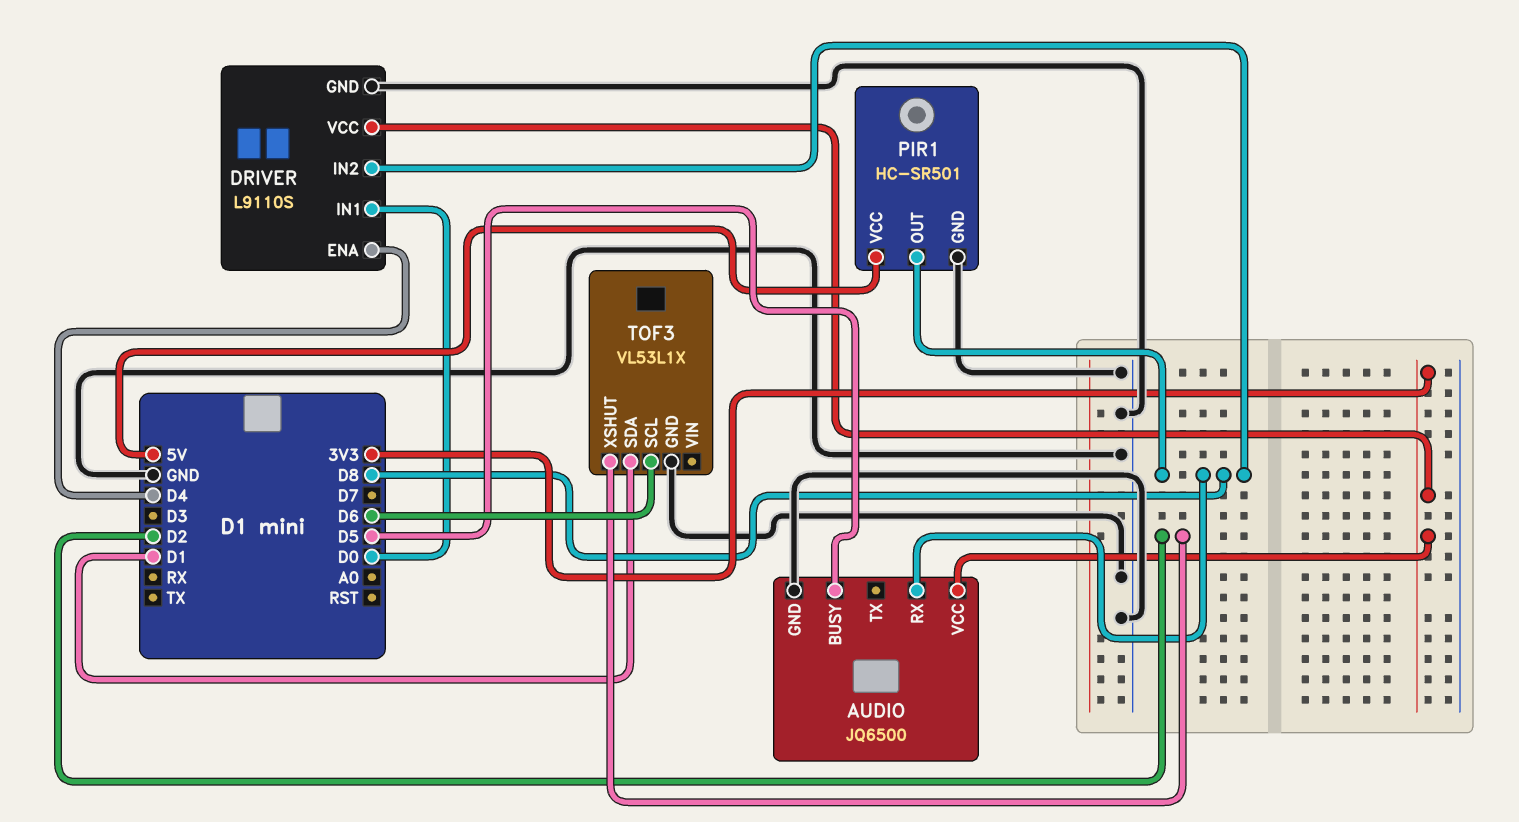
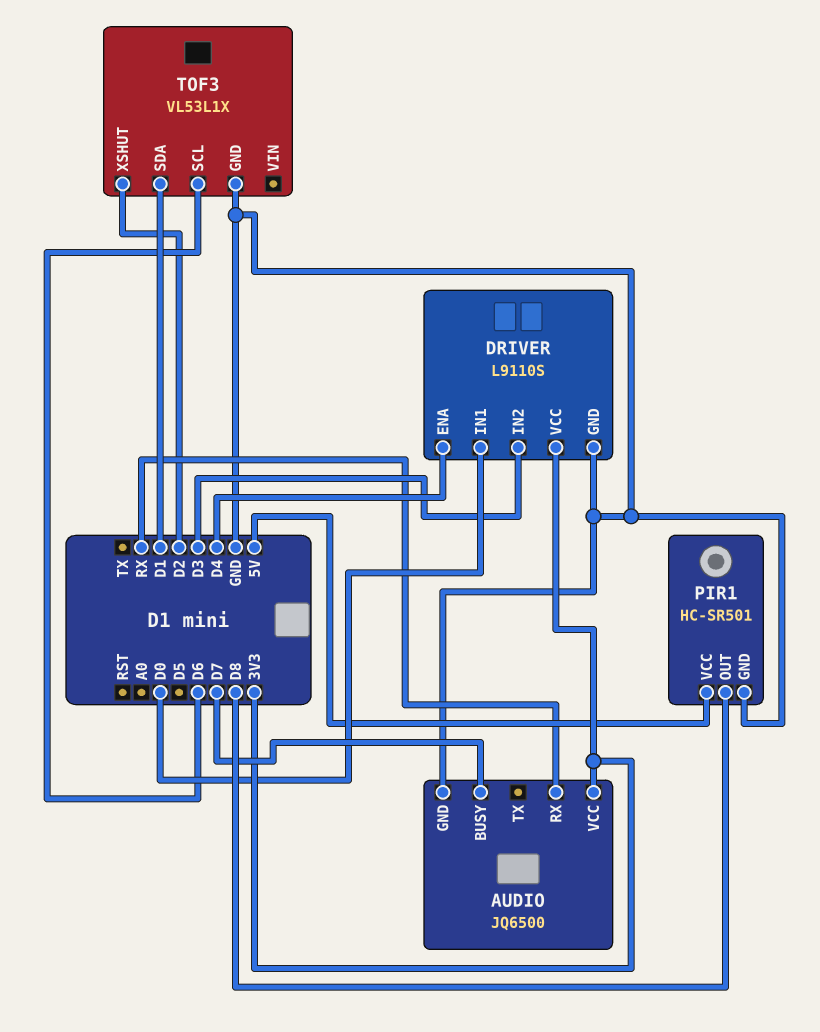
AUDIO pin BUSY: D5 -> D7
AUDIO pin RX: D8 -> RX
DRIVER pin IN2: D8 -> D3

